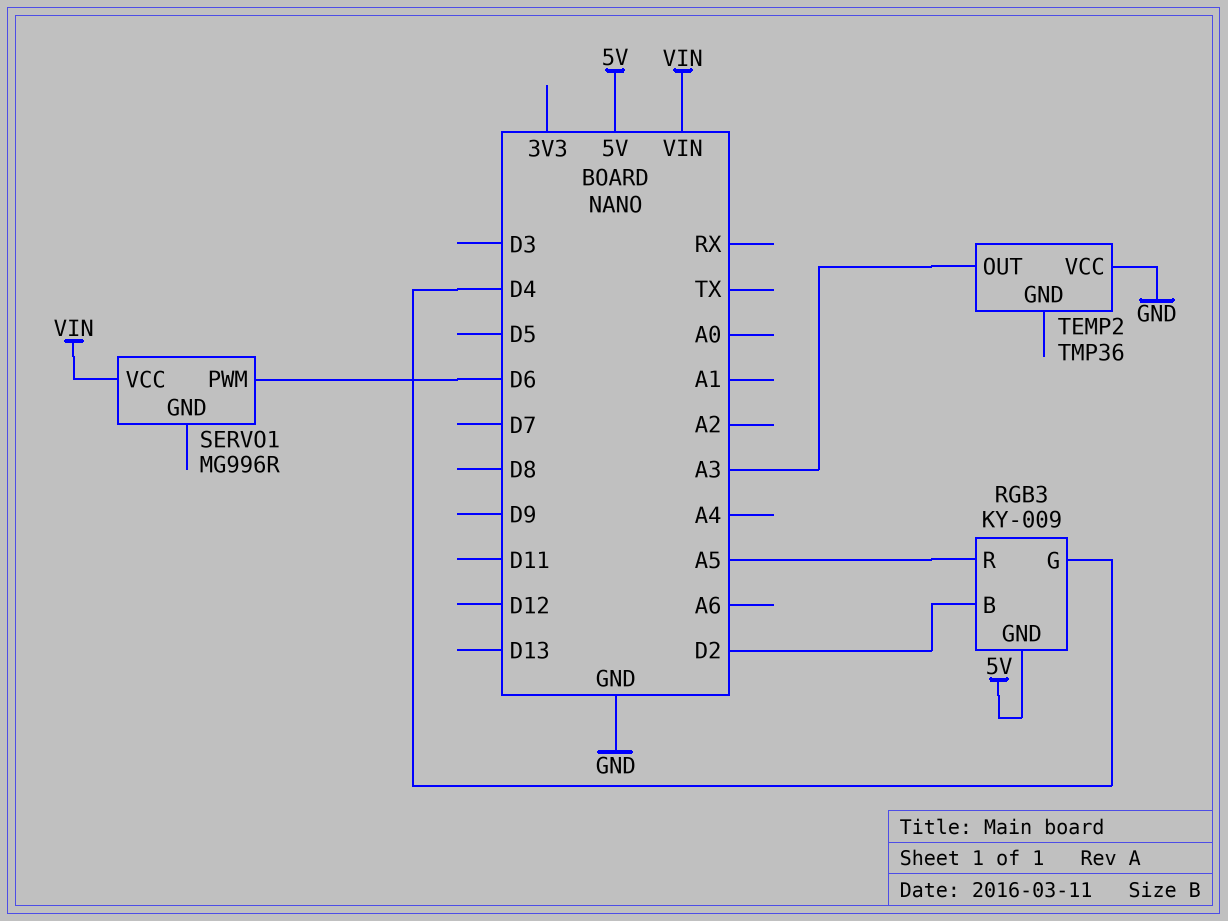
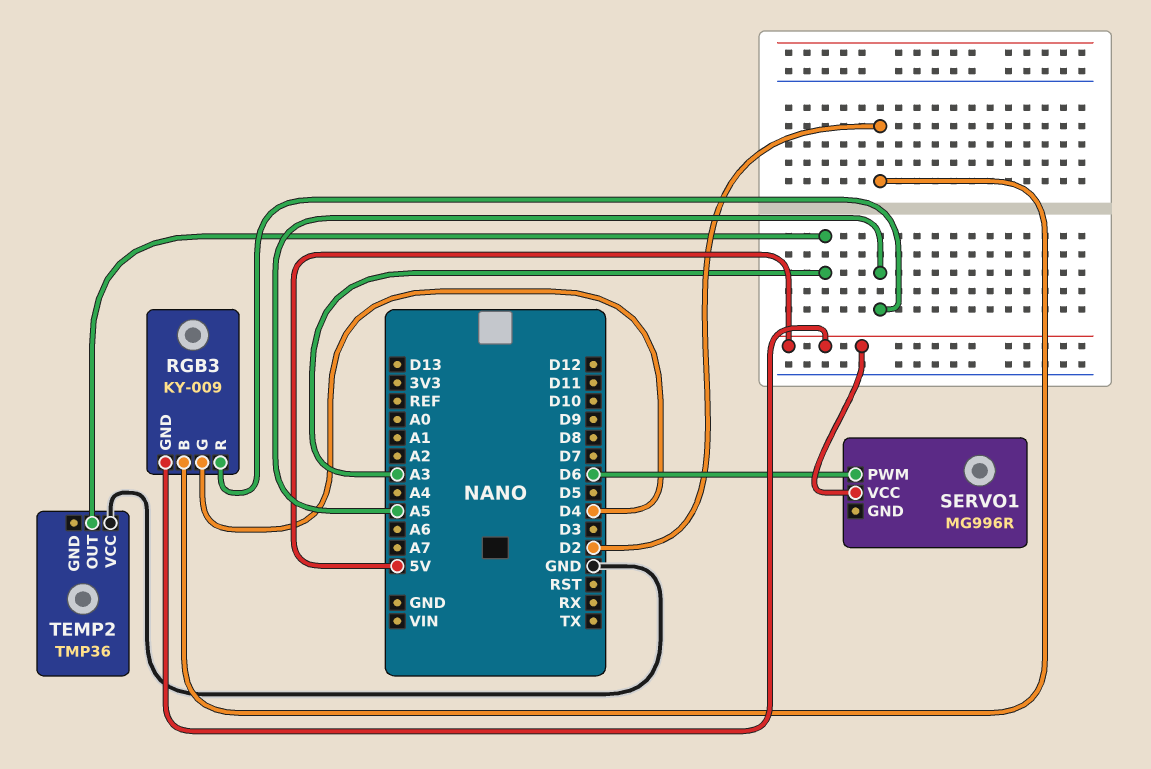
SERVO1 pin VCC: VIN -> 5V

